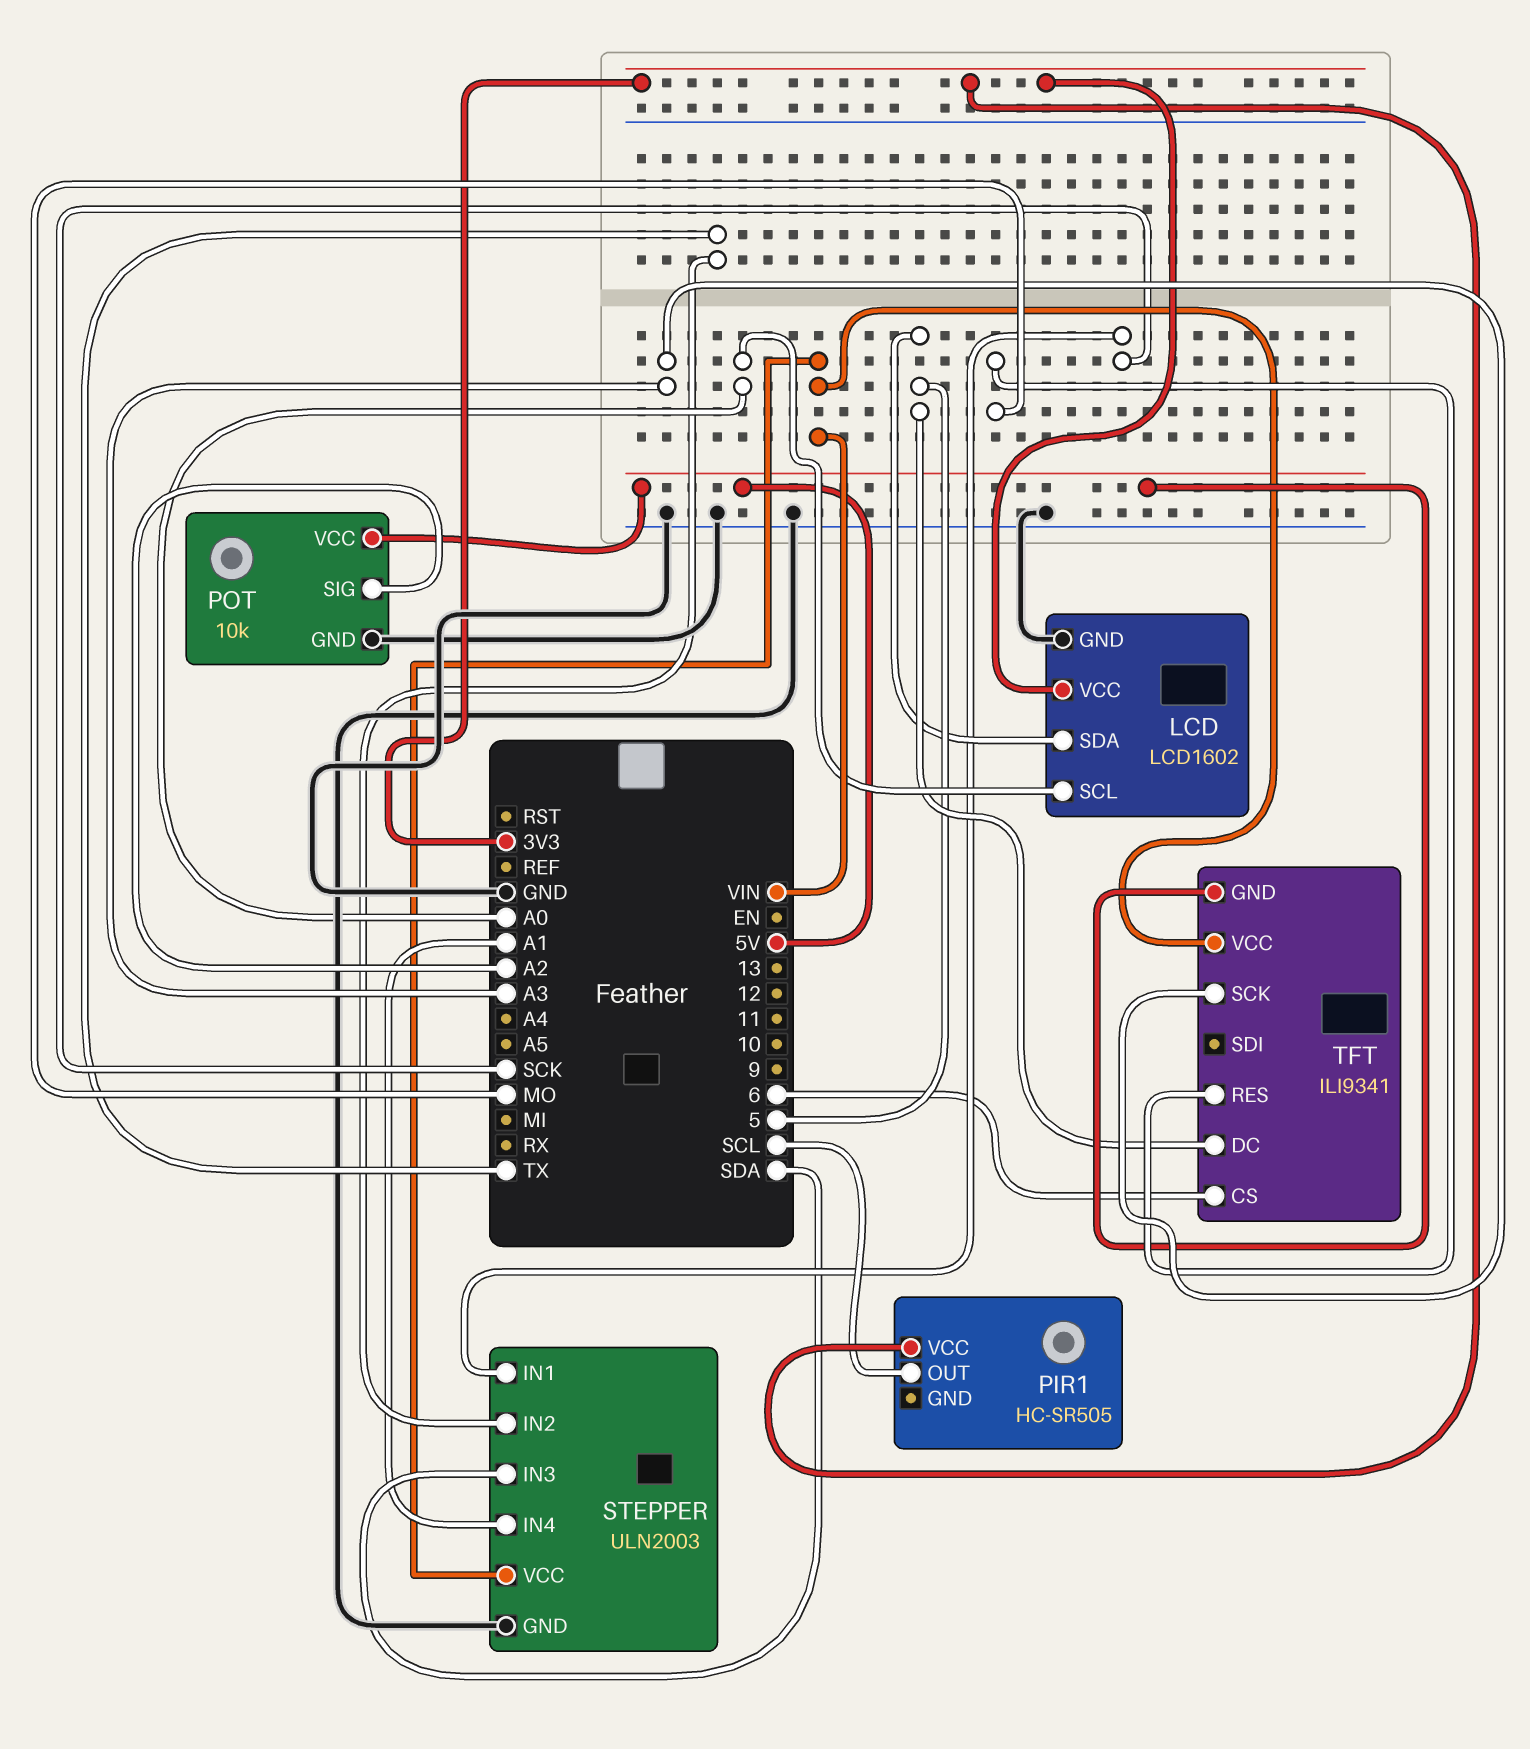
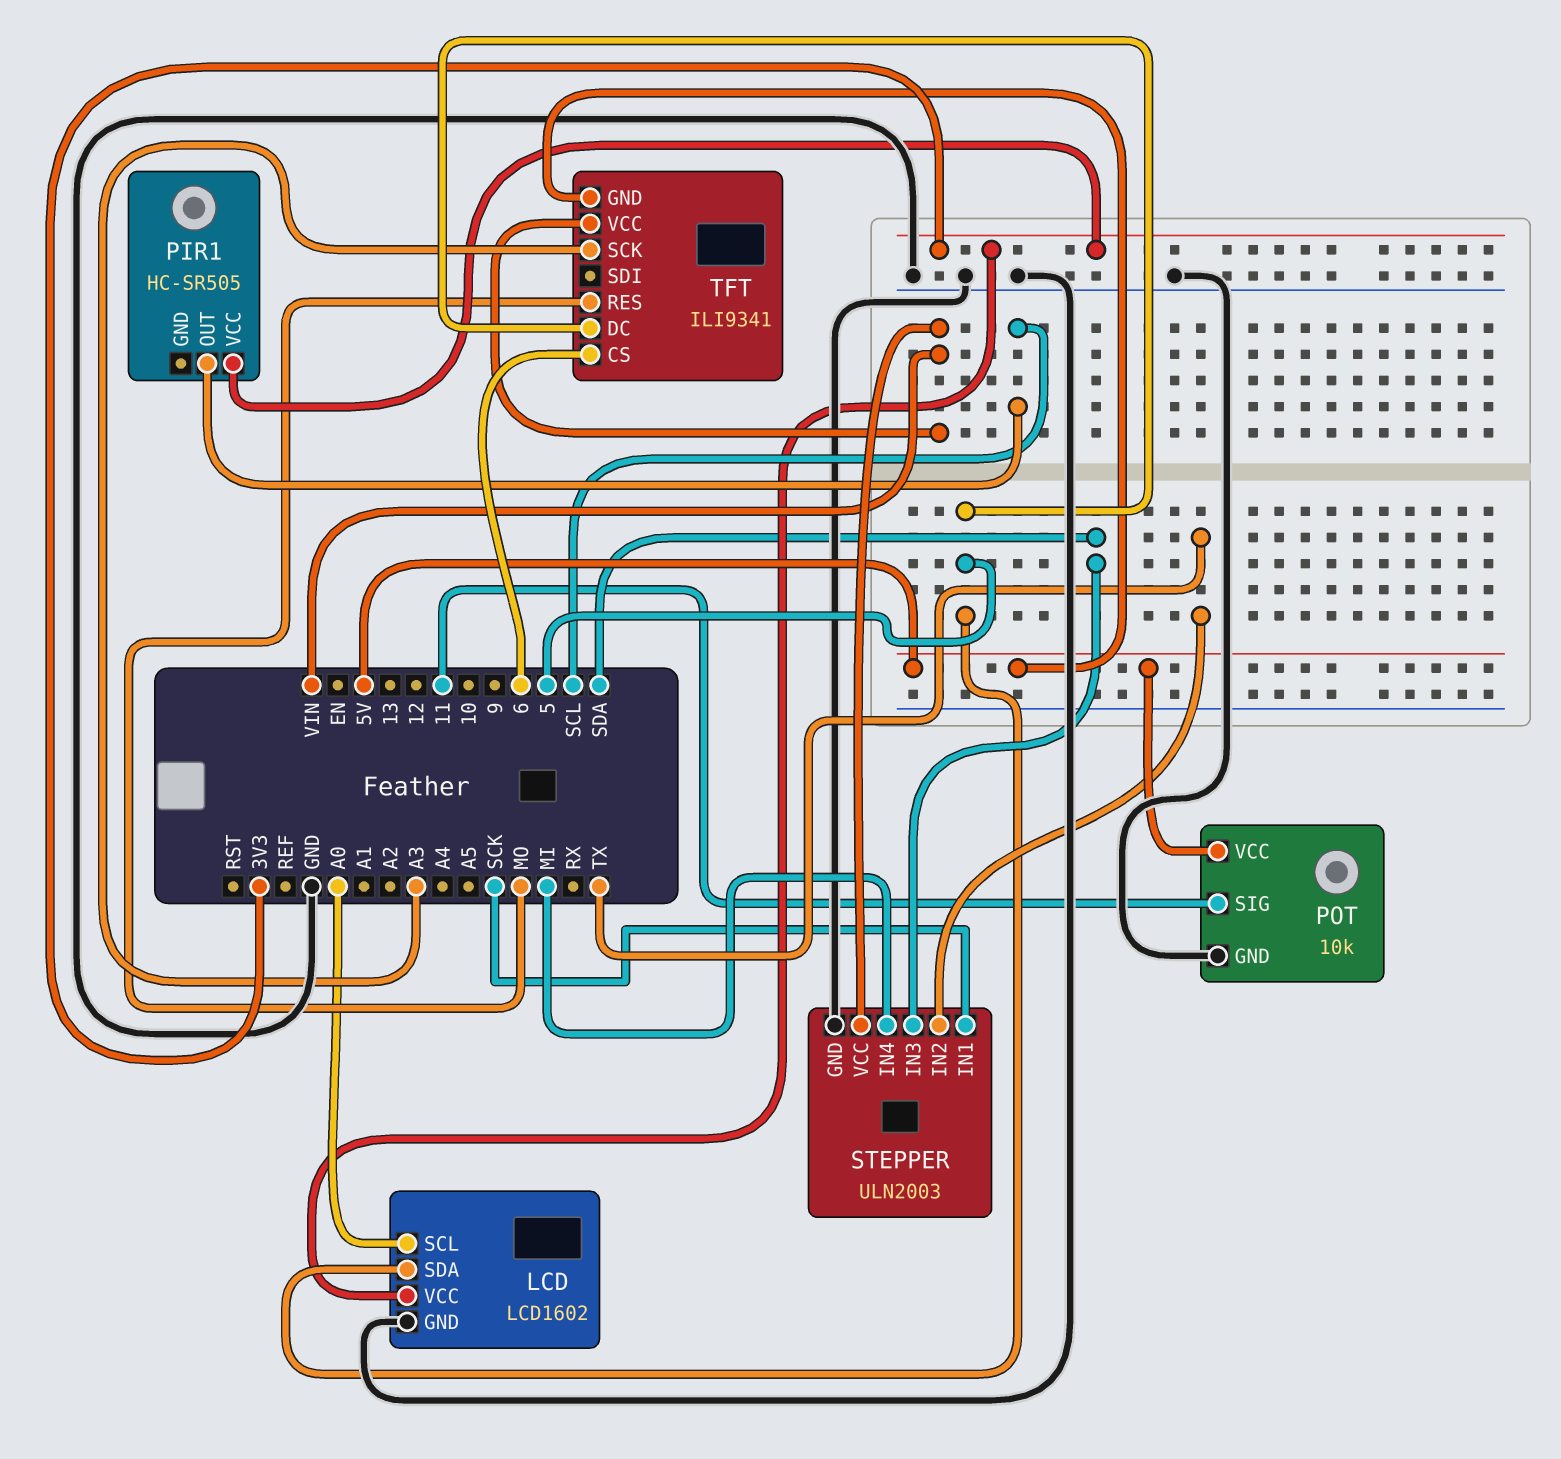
POT pin SIG: A2 -> 11
STEPPER pin IN4: A1 -> MI

